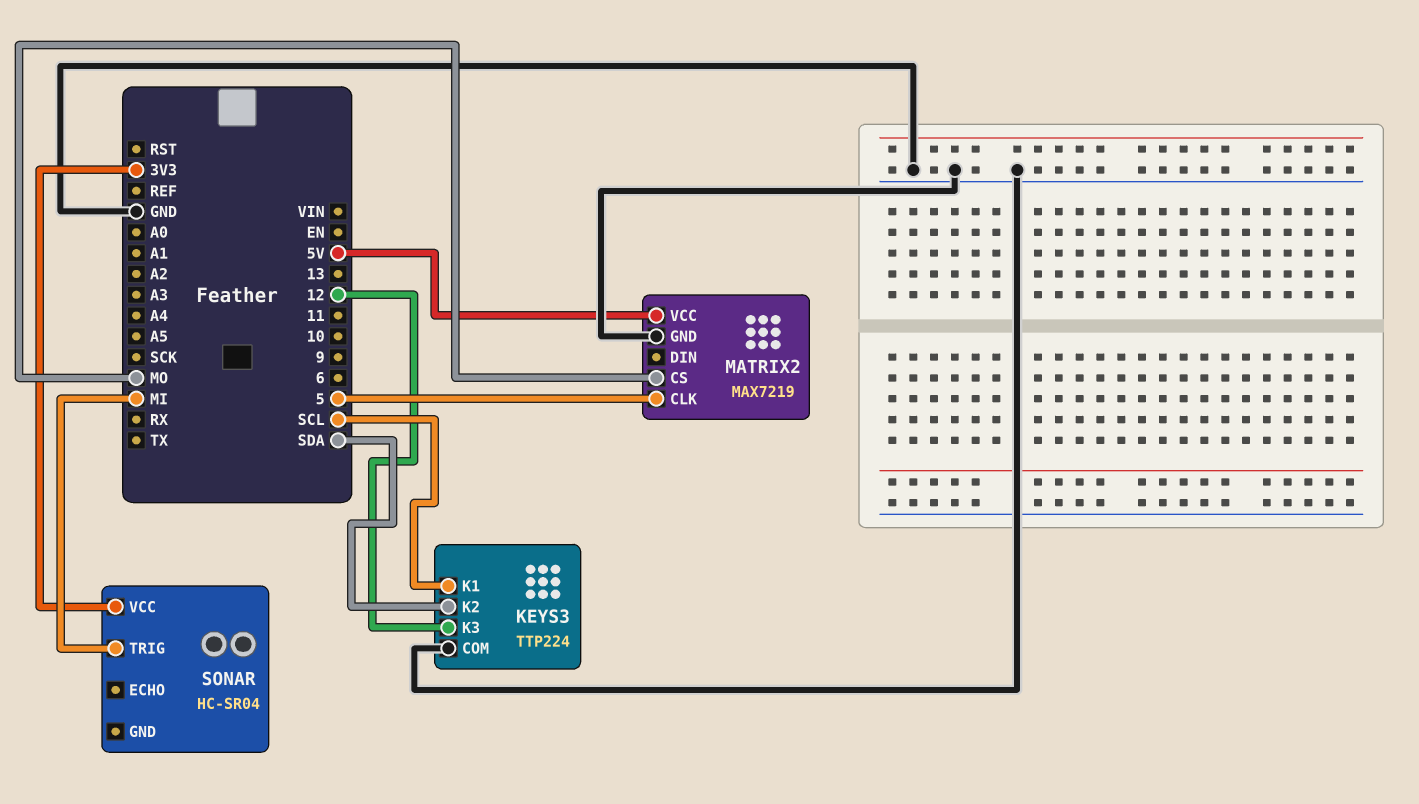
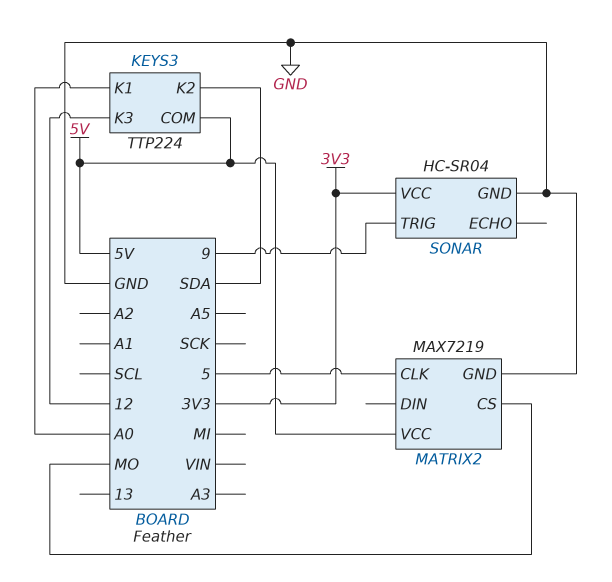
KEYS3 pin COM: GND -> 5V
KEYS3 pin K1: SCL -> A0
SONAR pin GND: none -> GND
SONAR pin TRIG: MI -> 9

